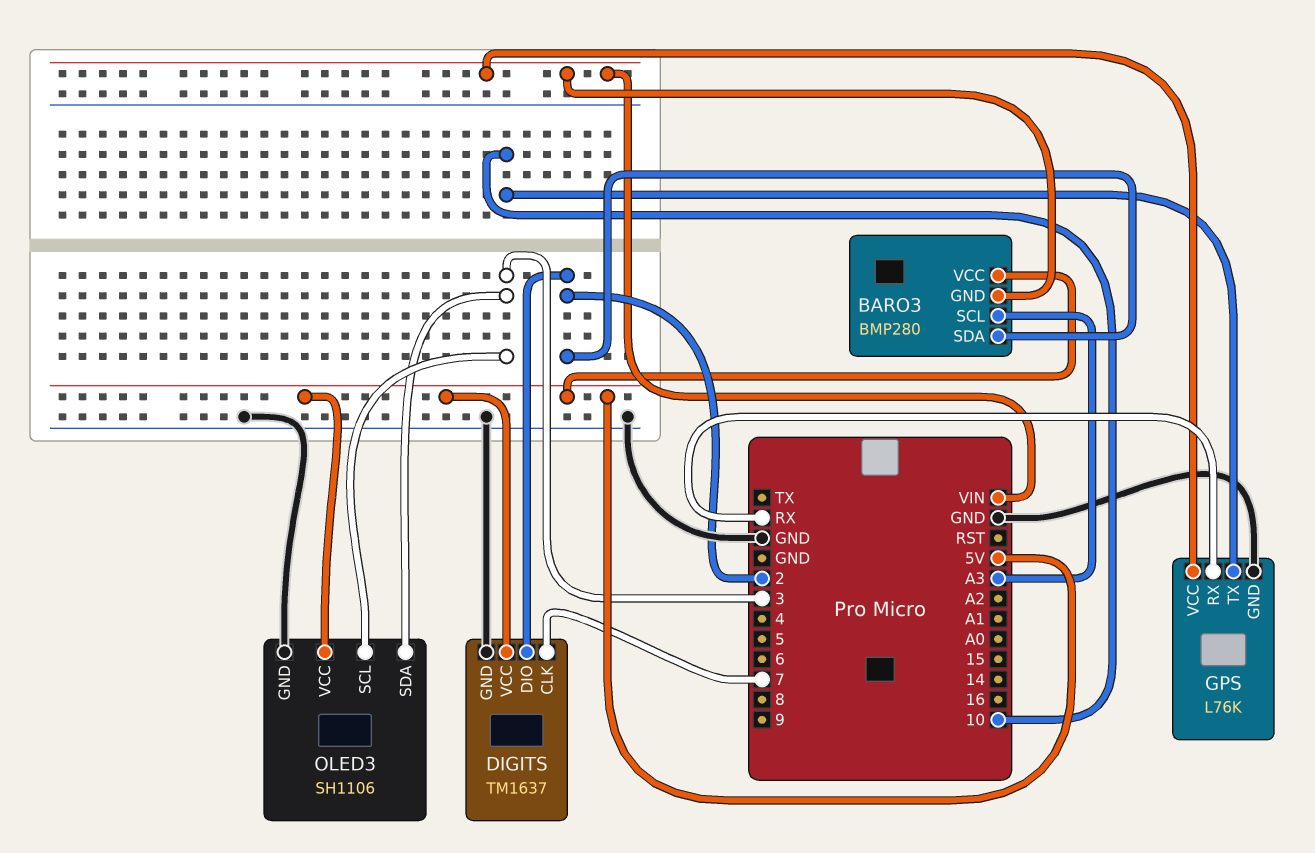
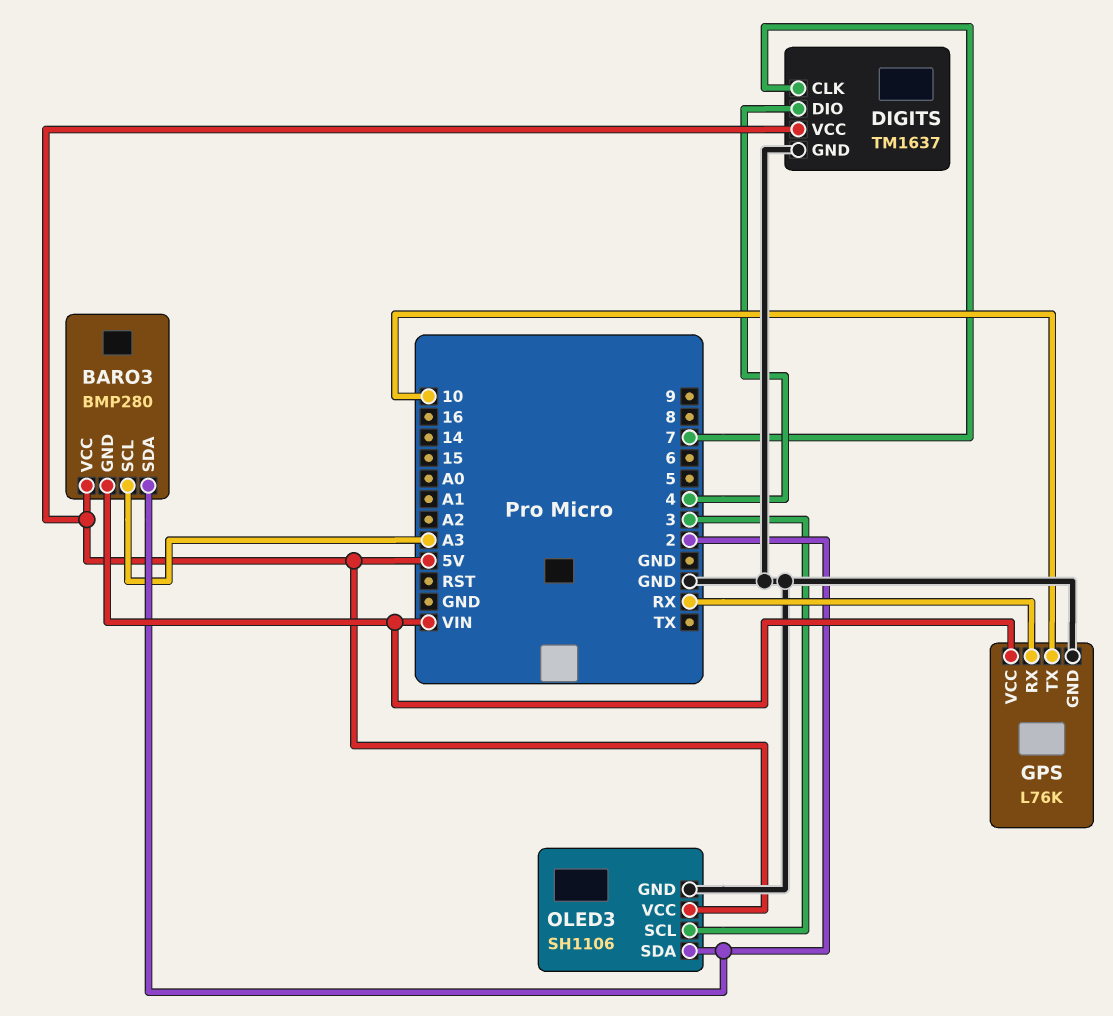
DIGITS pin DIO: 2 -> 4
OLED3 pin SDA: 3 -> 2

